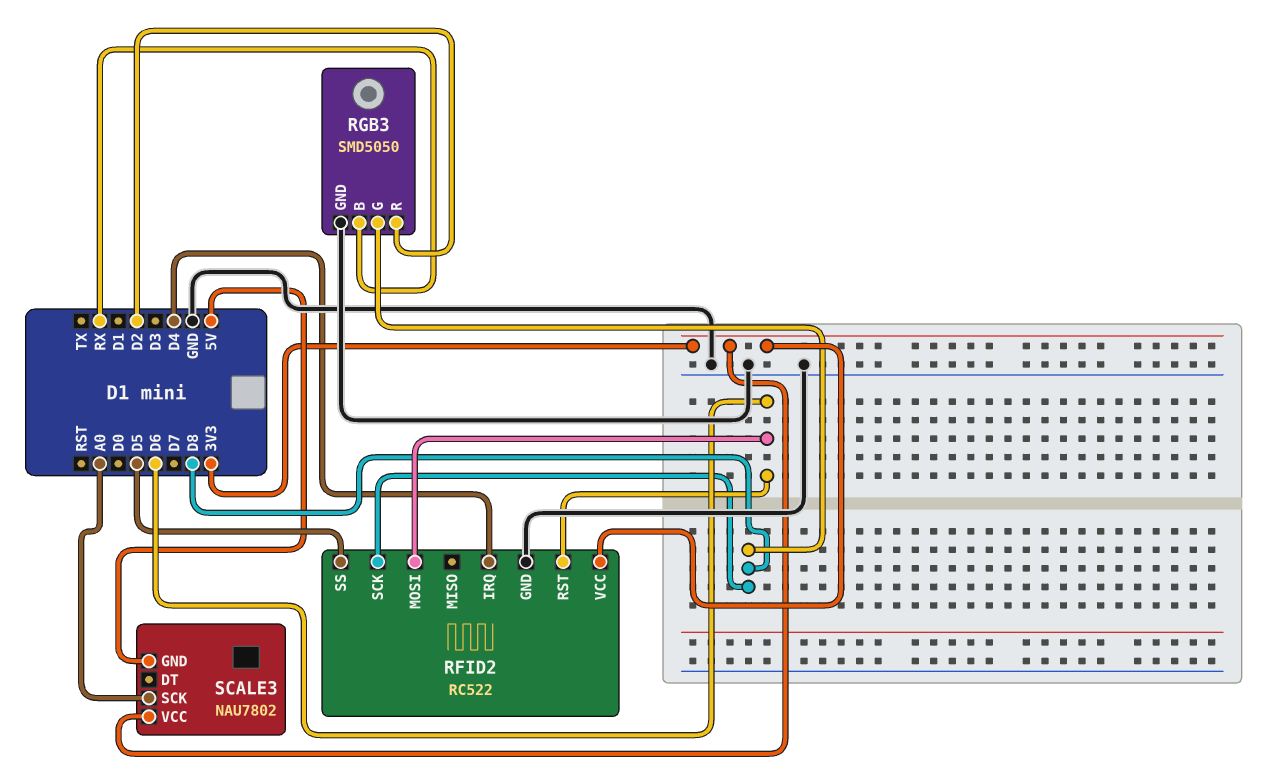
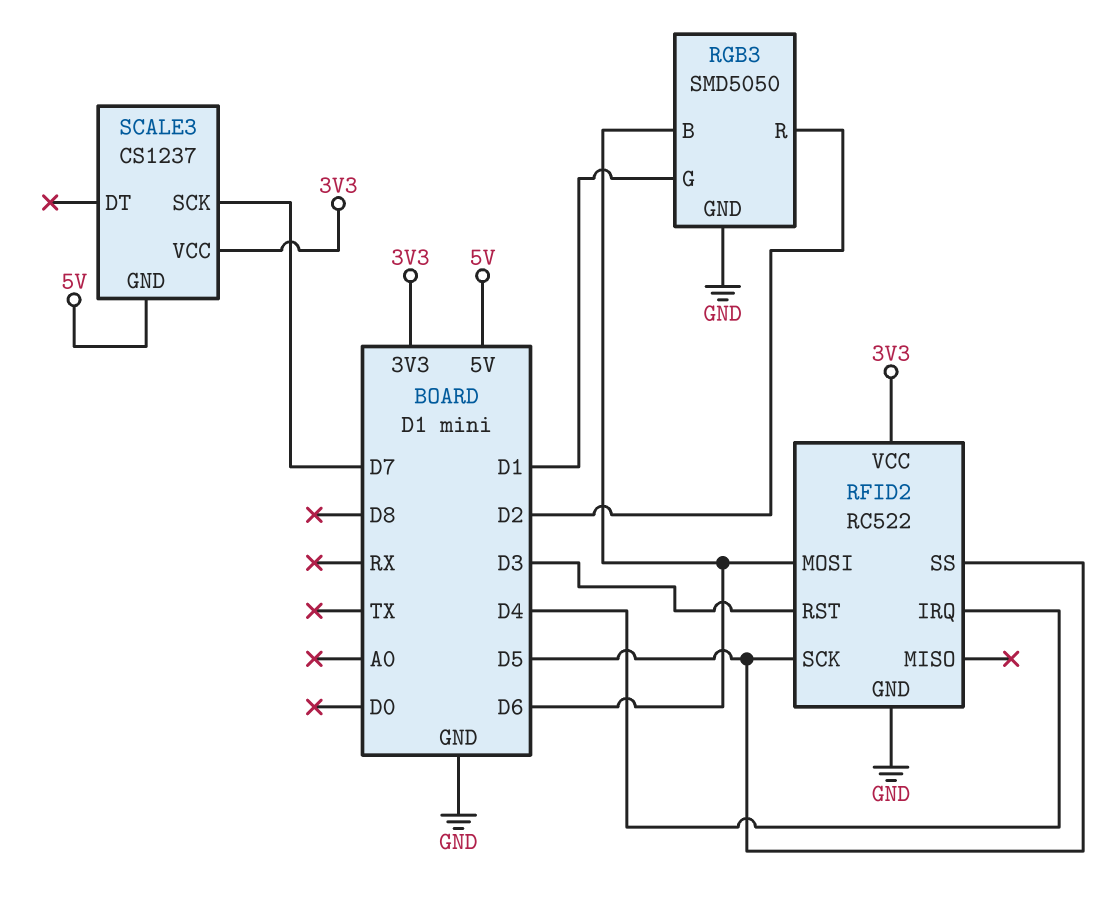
RFID2 pin RST: D6 -> D3
RFID2 pin SCK: D8 -> D5
RGB3 pin B: RX -> D6
RGB3 pin G: D8 -> D1
SCALE3: NAU7802 -> CS1237
SCALE3 pin SCK: A0 -> D7

